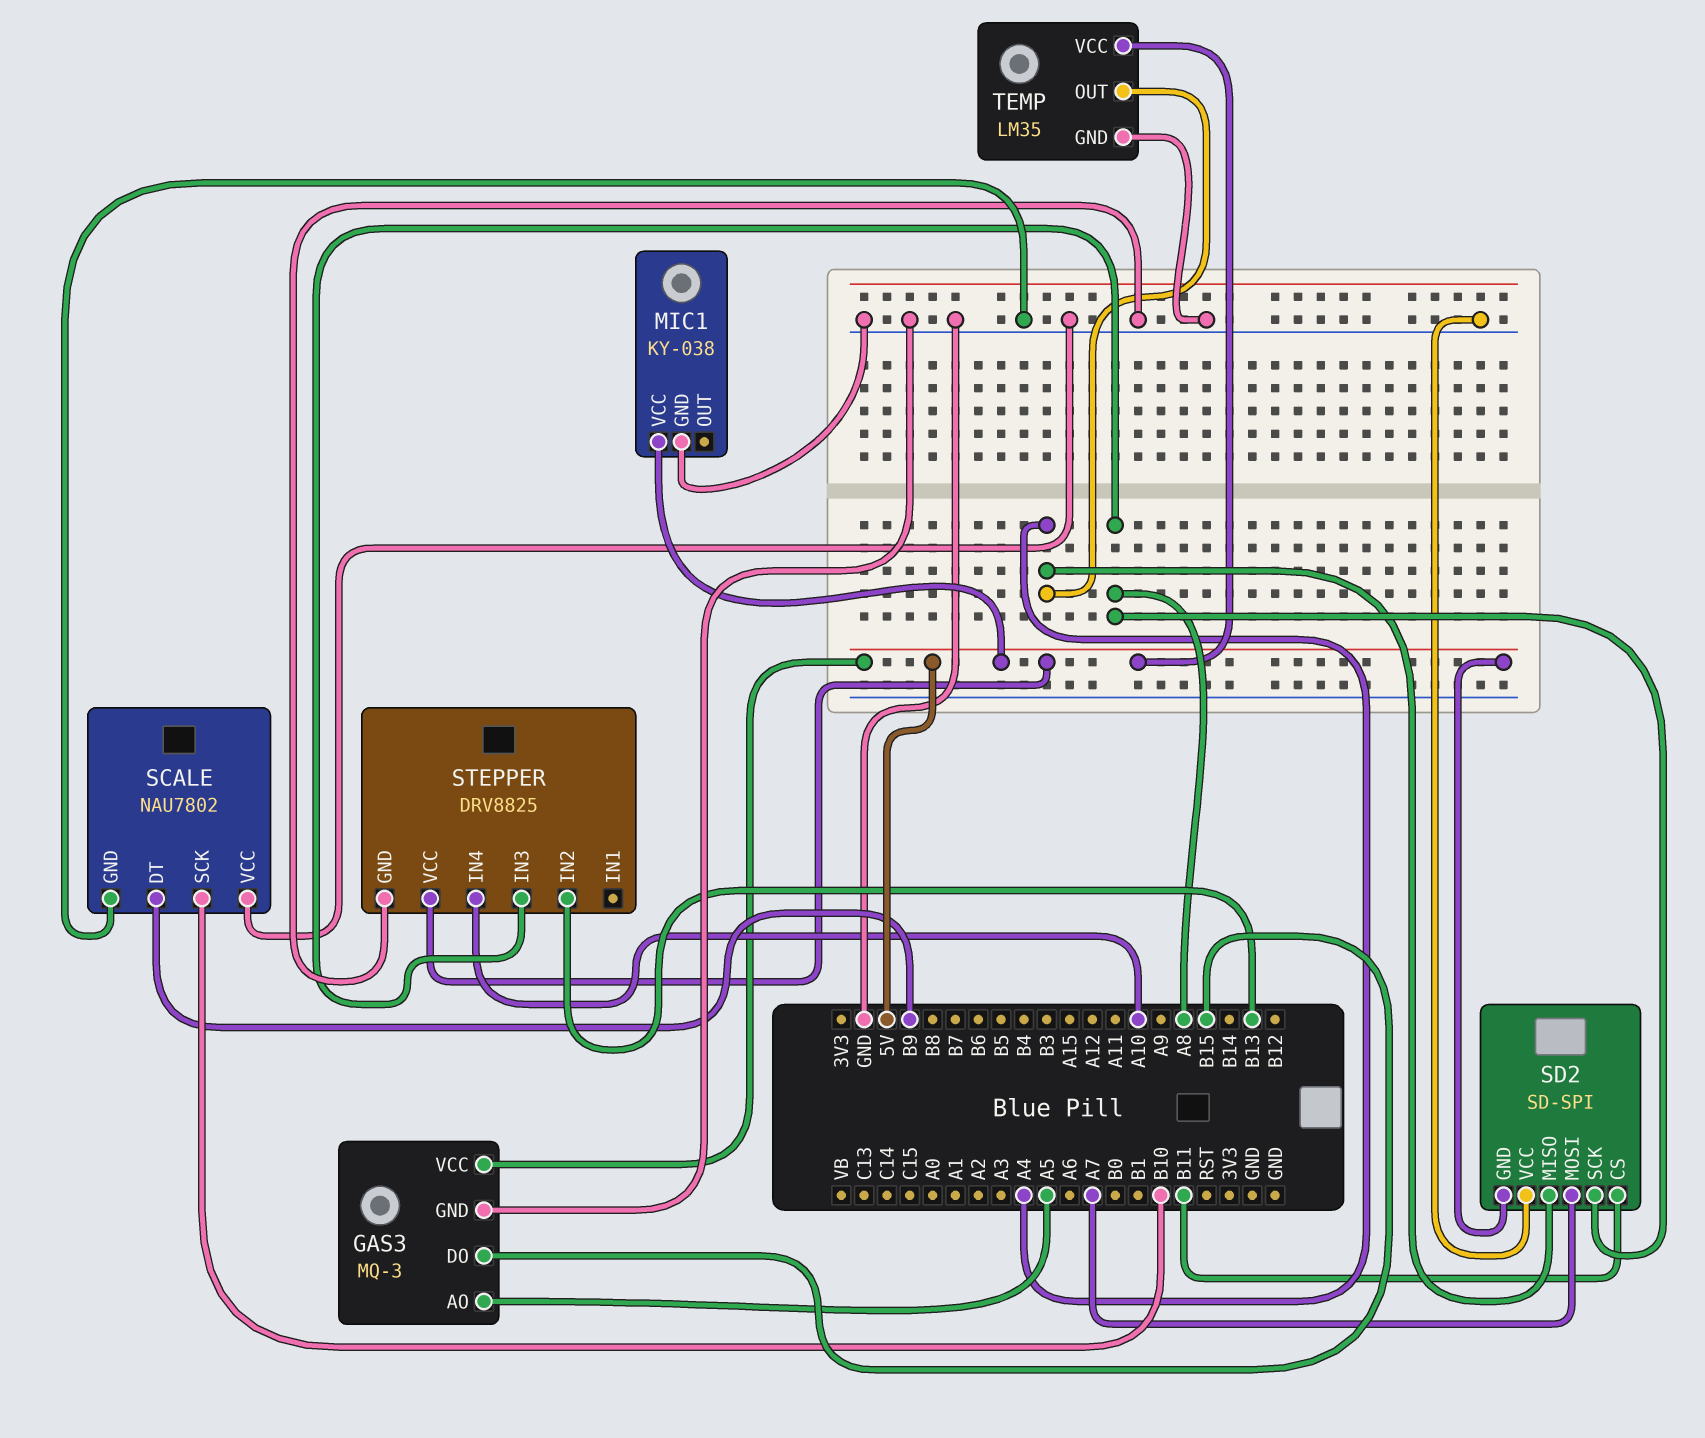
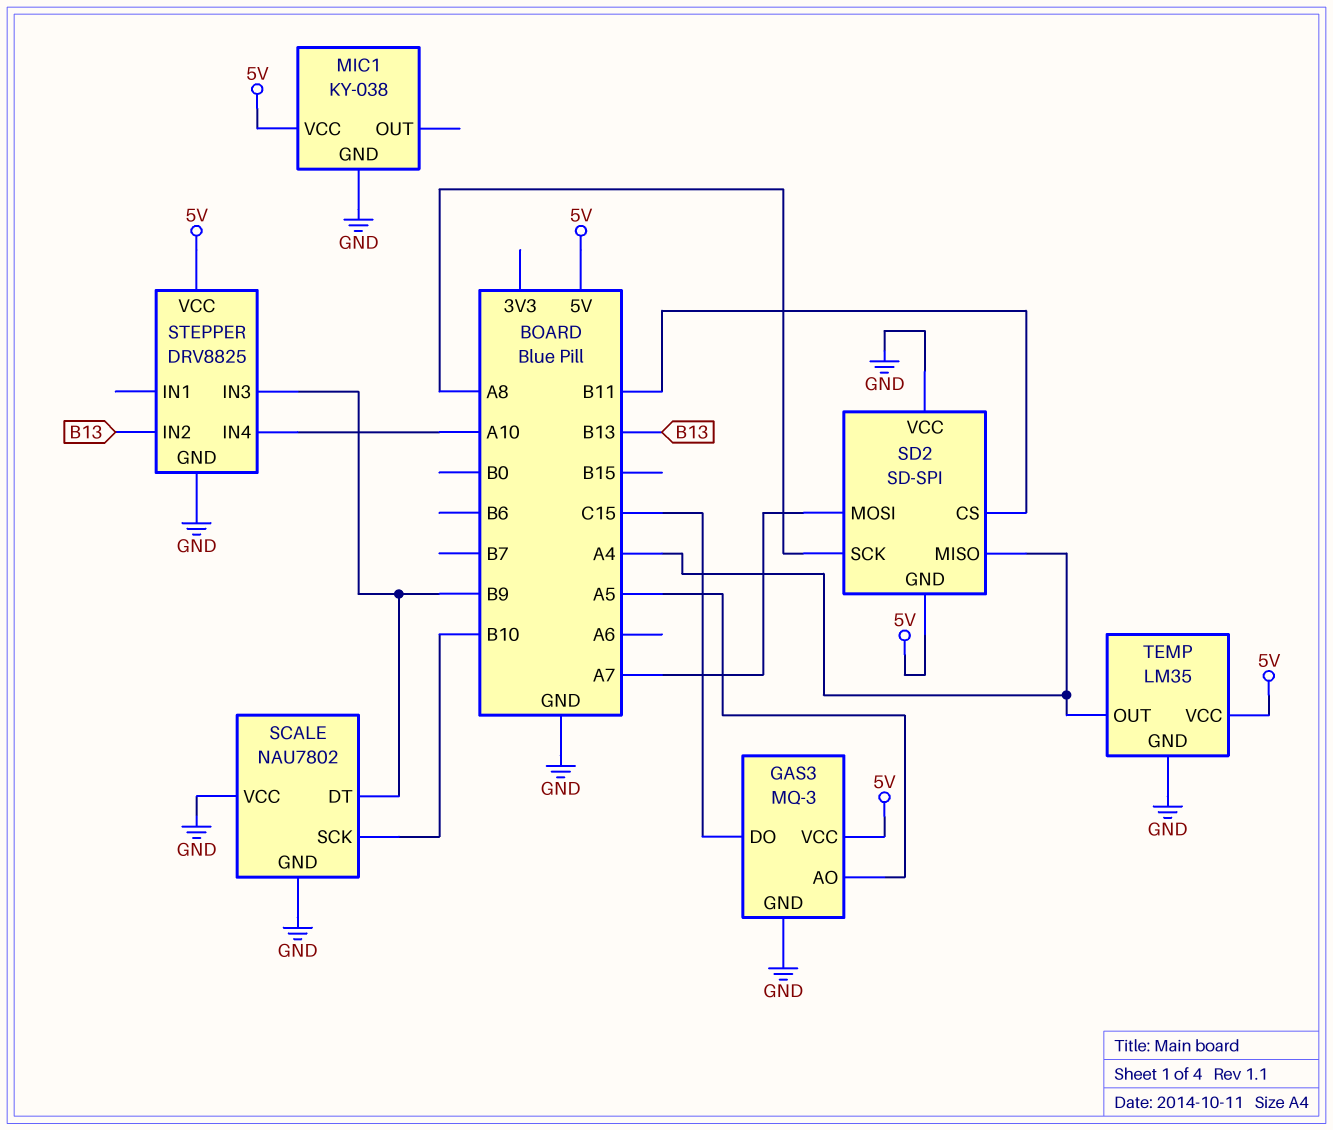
GAS3 pin DO: B15 -> C15
STEPPER pin IN3: A8 -> B9

